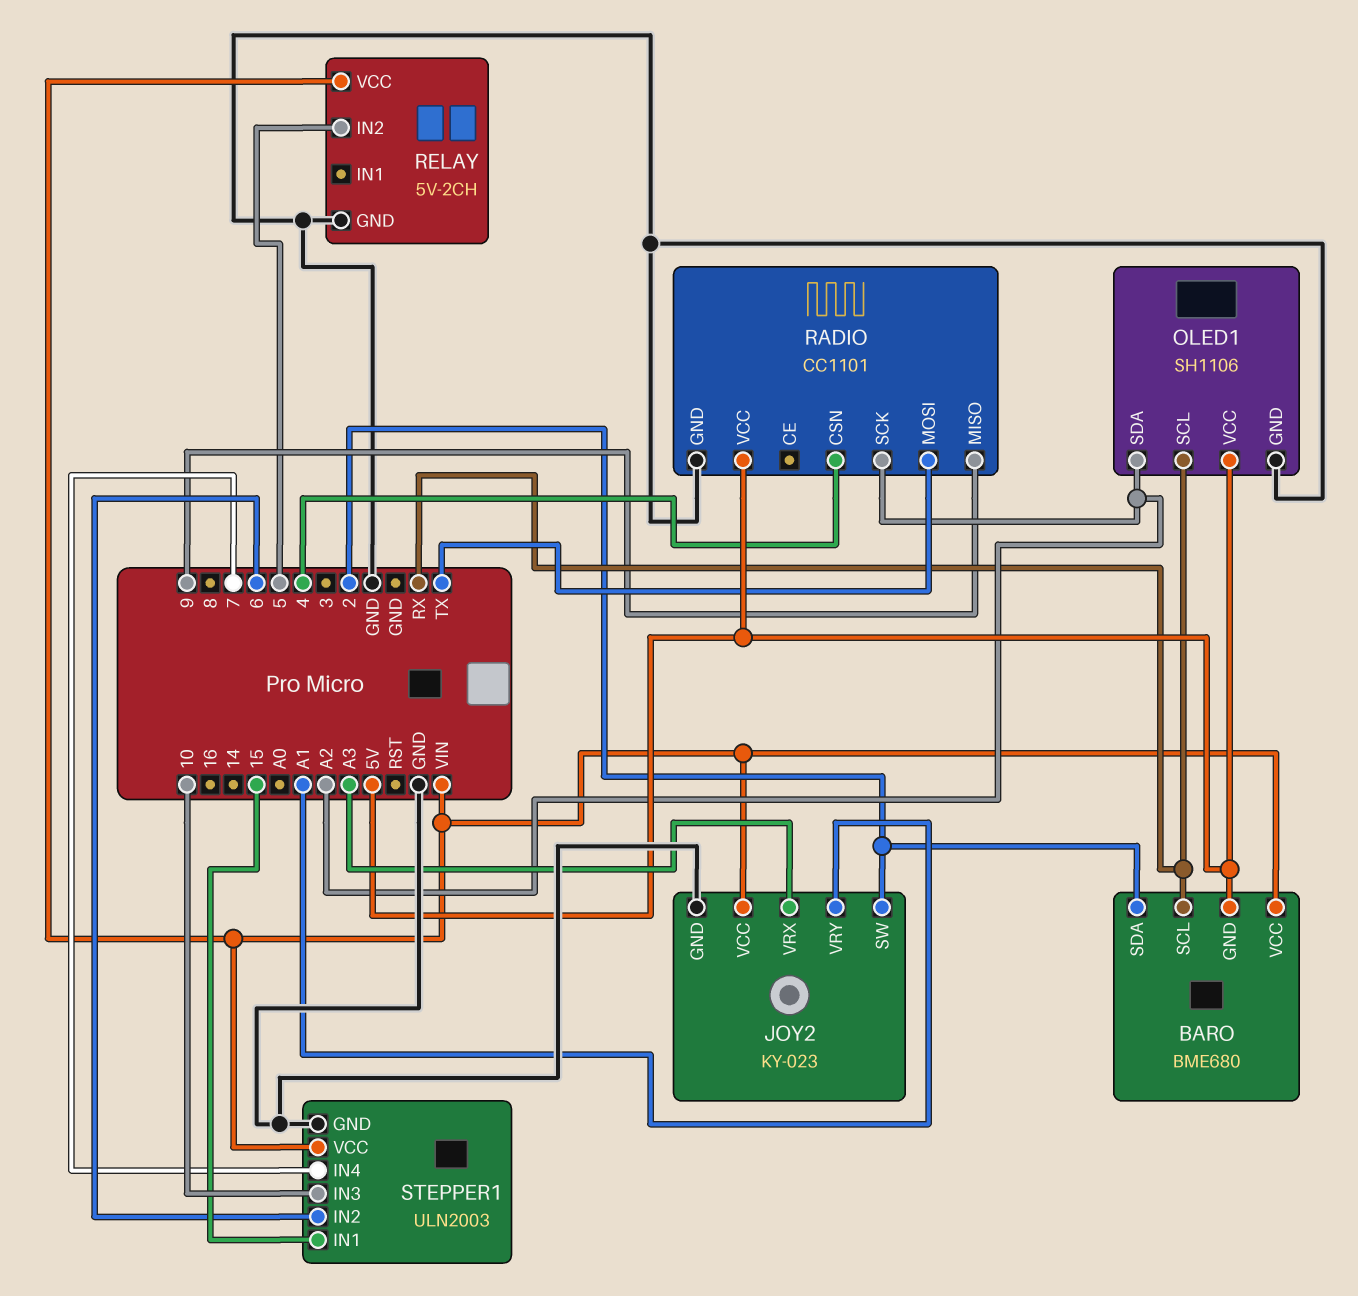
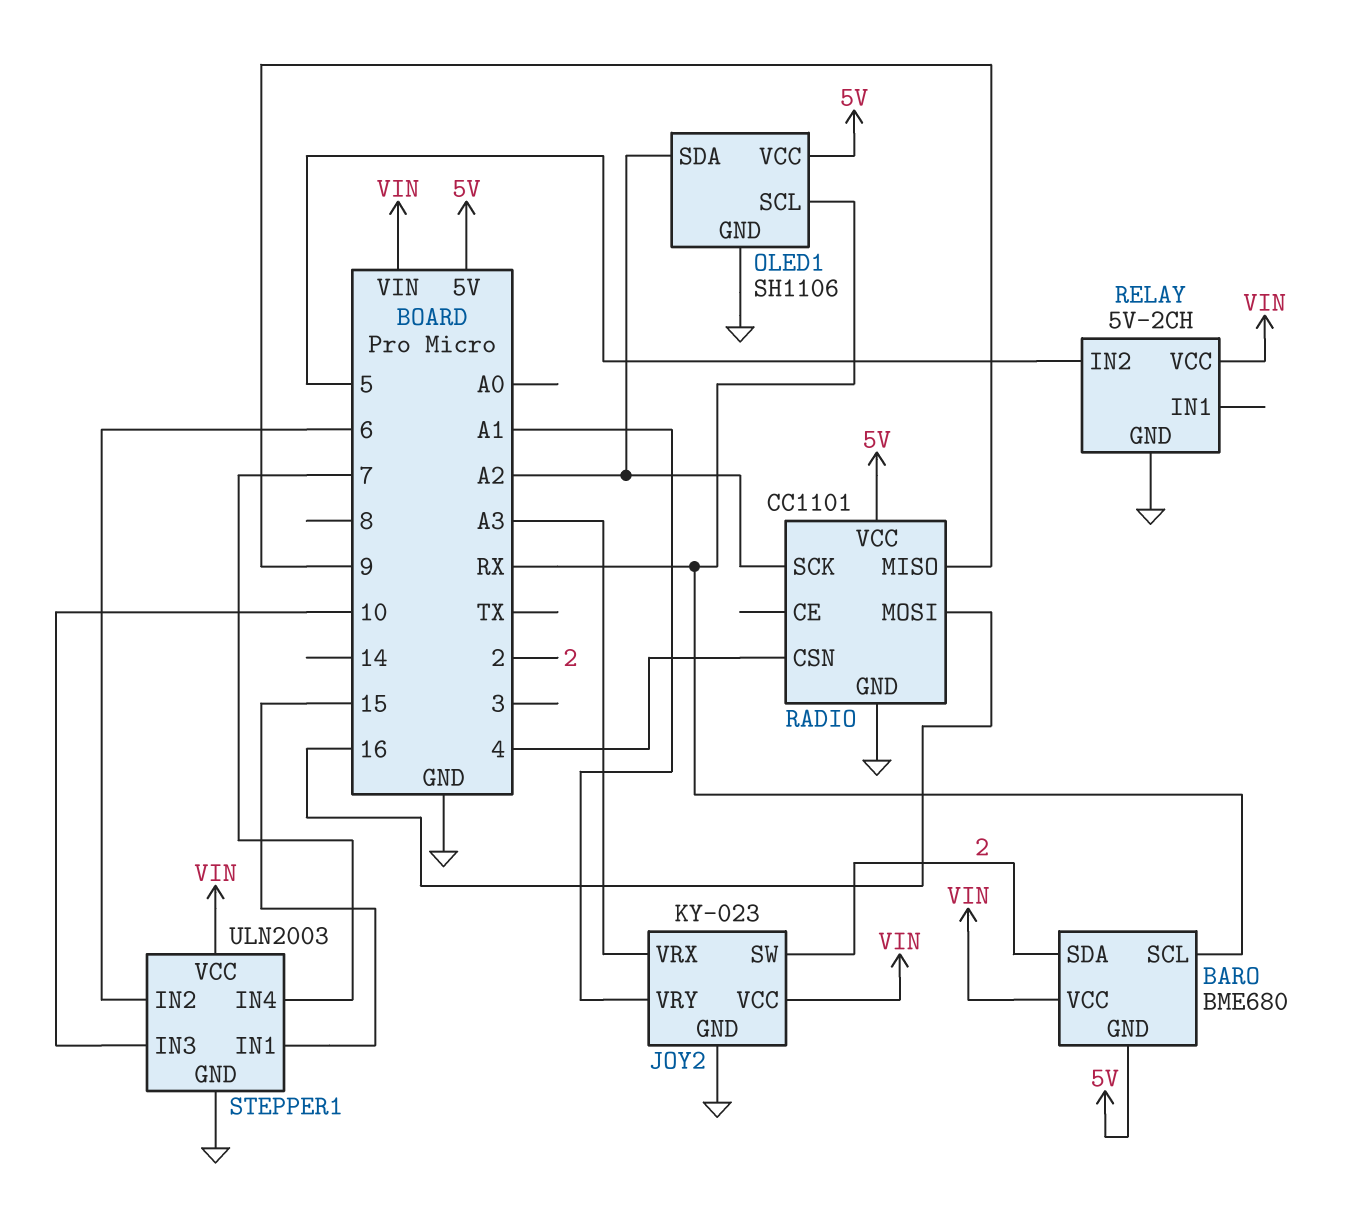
RADIO pin MOSI: TX -> 16

